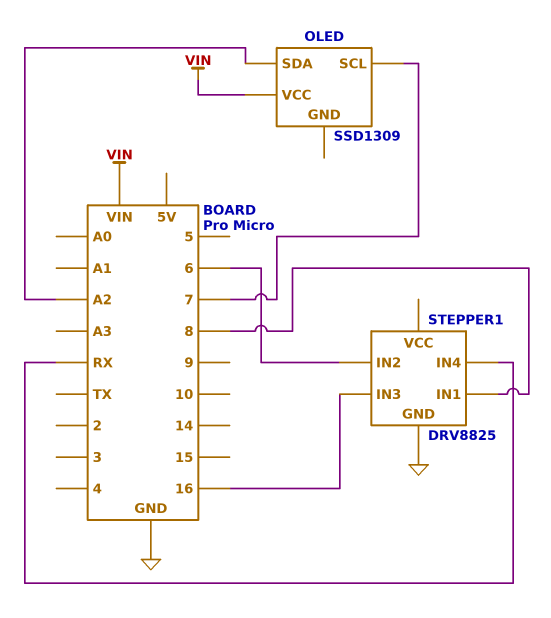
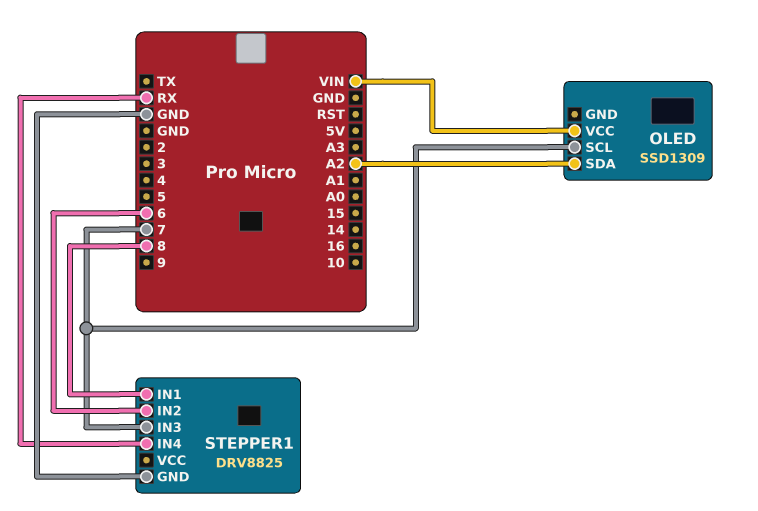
STEPPER1 pin IN3: 16 -> 7

